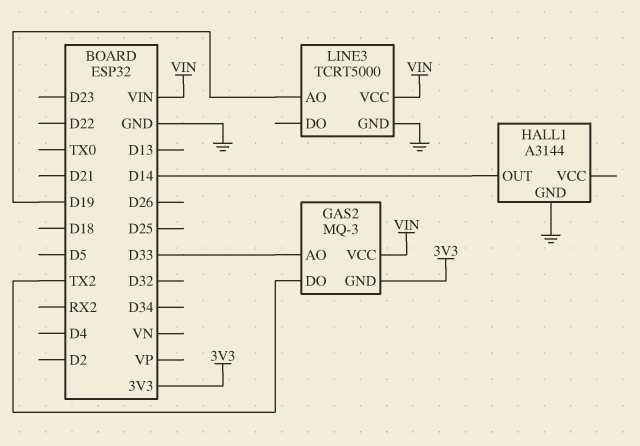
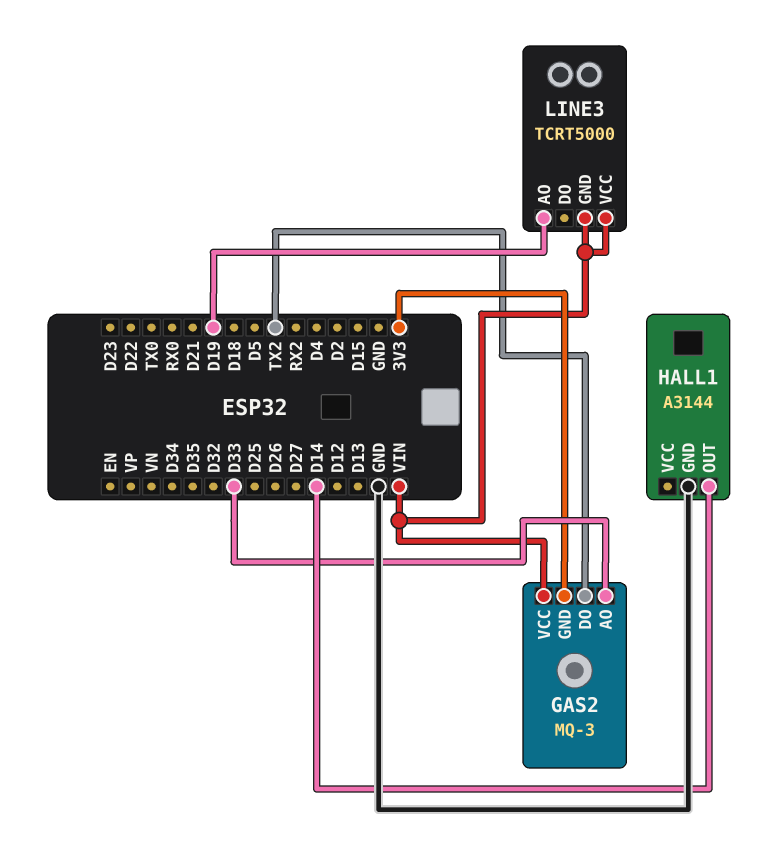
LINE3 pin GND: GND -> VIN

